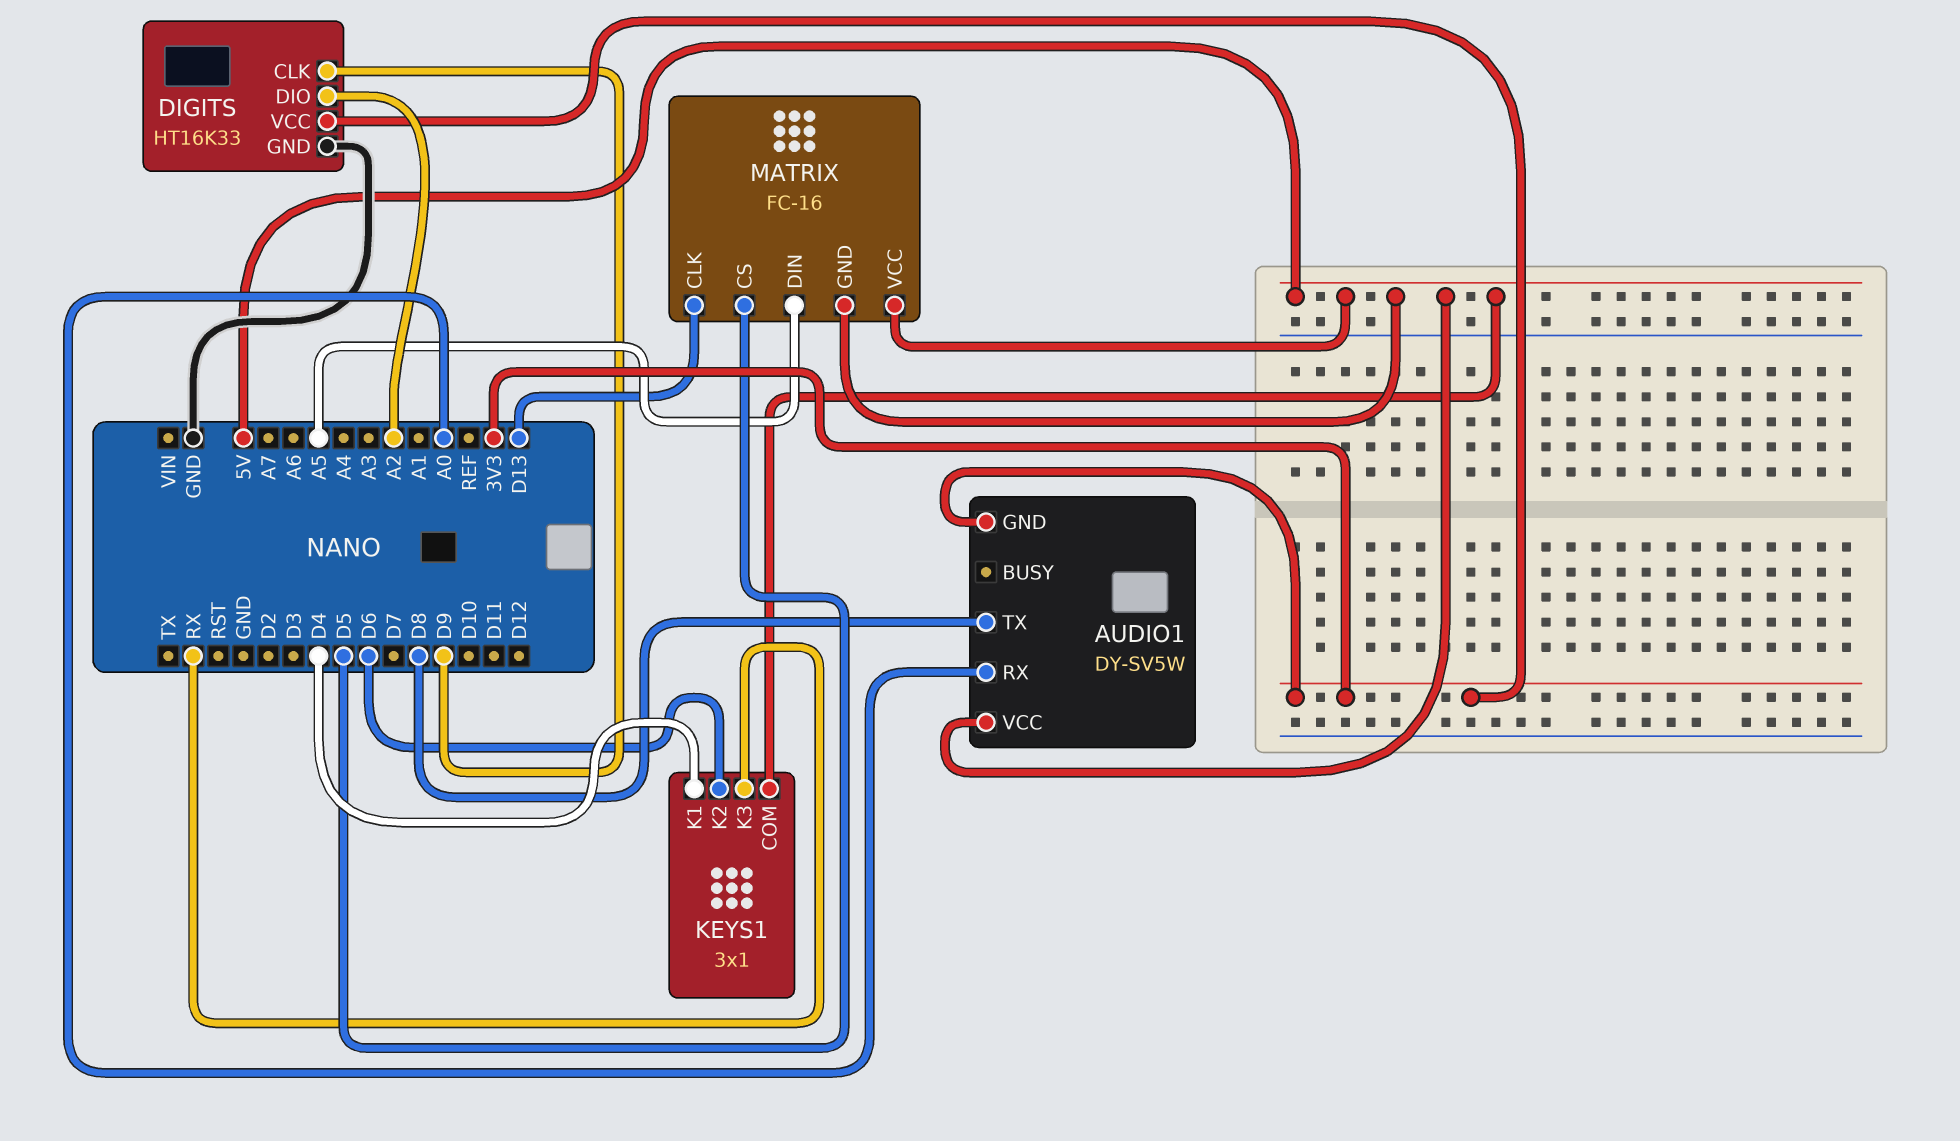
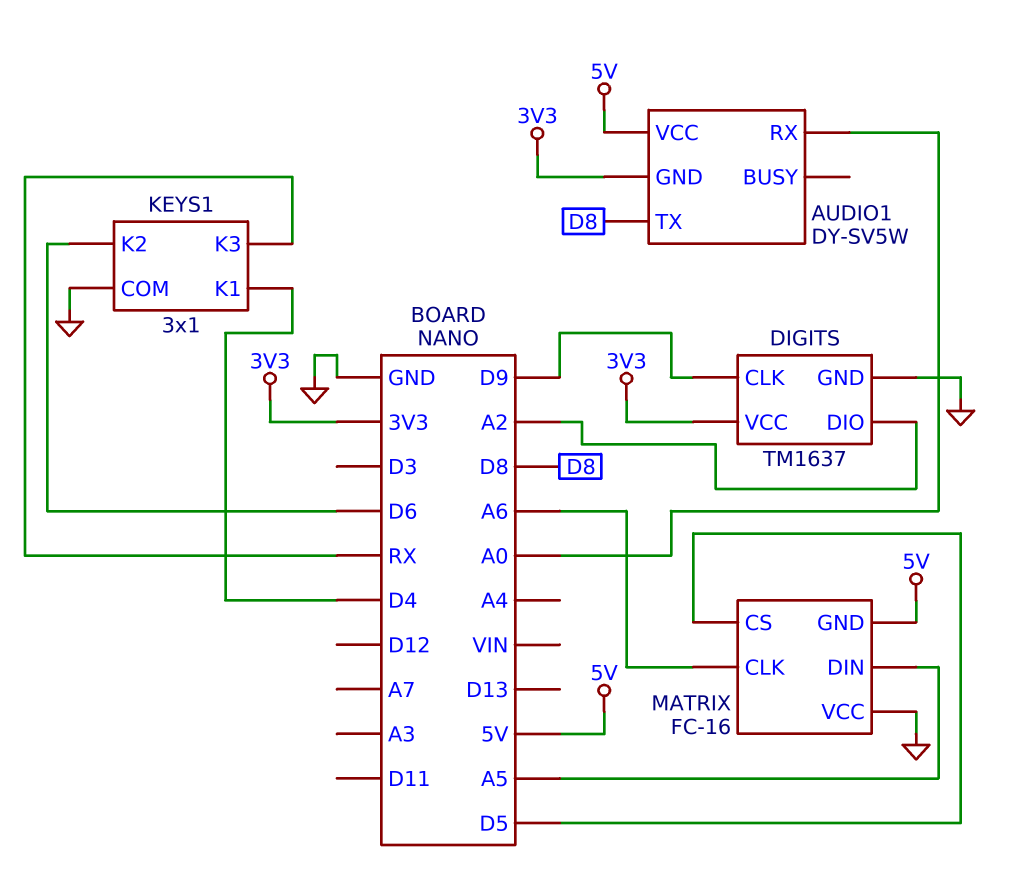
DIGITS: HT16K33 -> TM1637
KEYS1 pin COM: 5V -> GND
MATRIX pin CLK: D13 -> A6
MATRIX pin VCC: 5V -> GND

